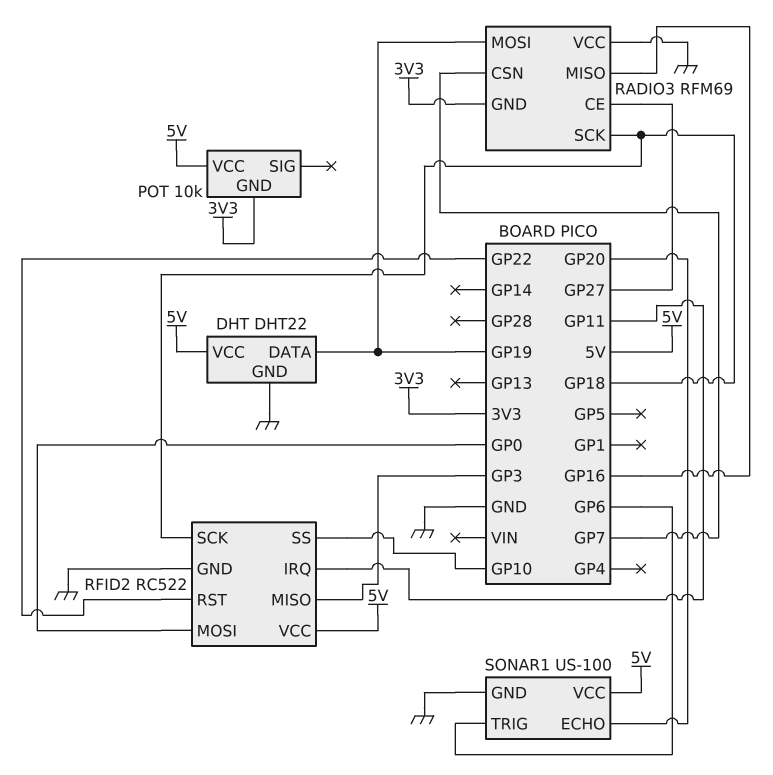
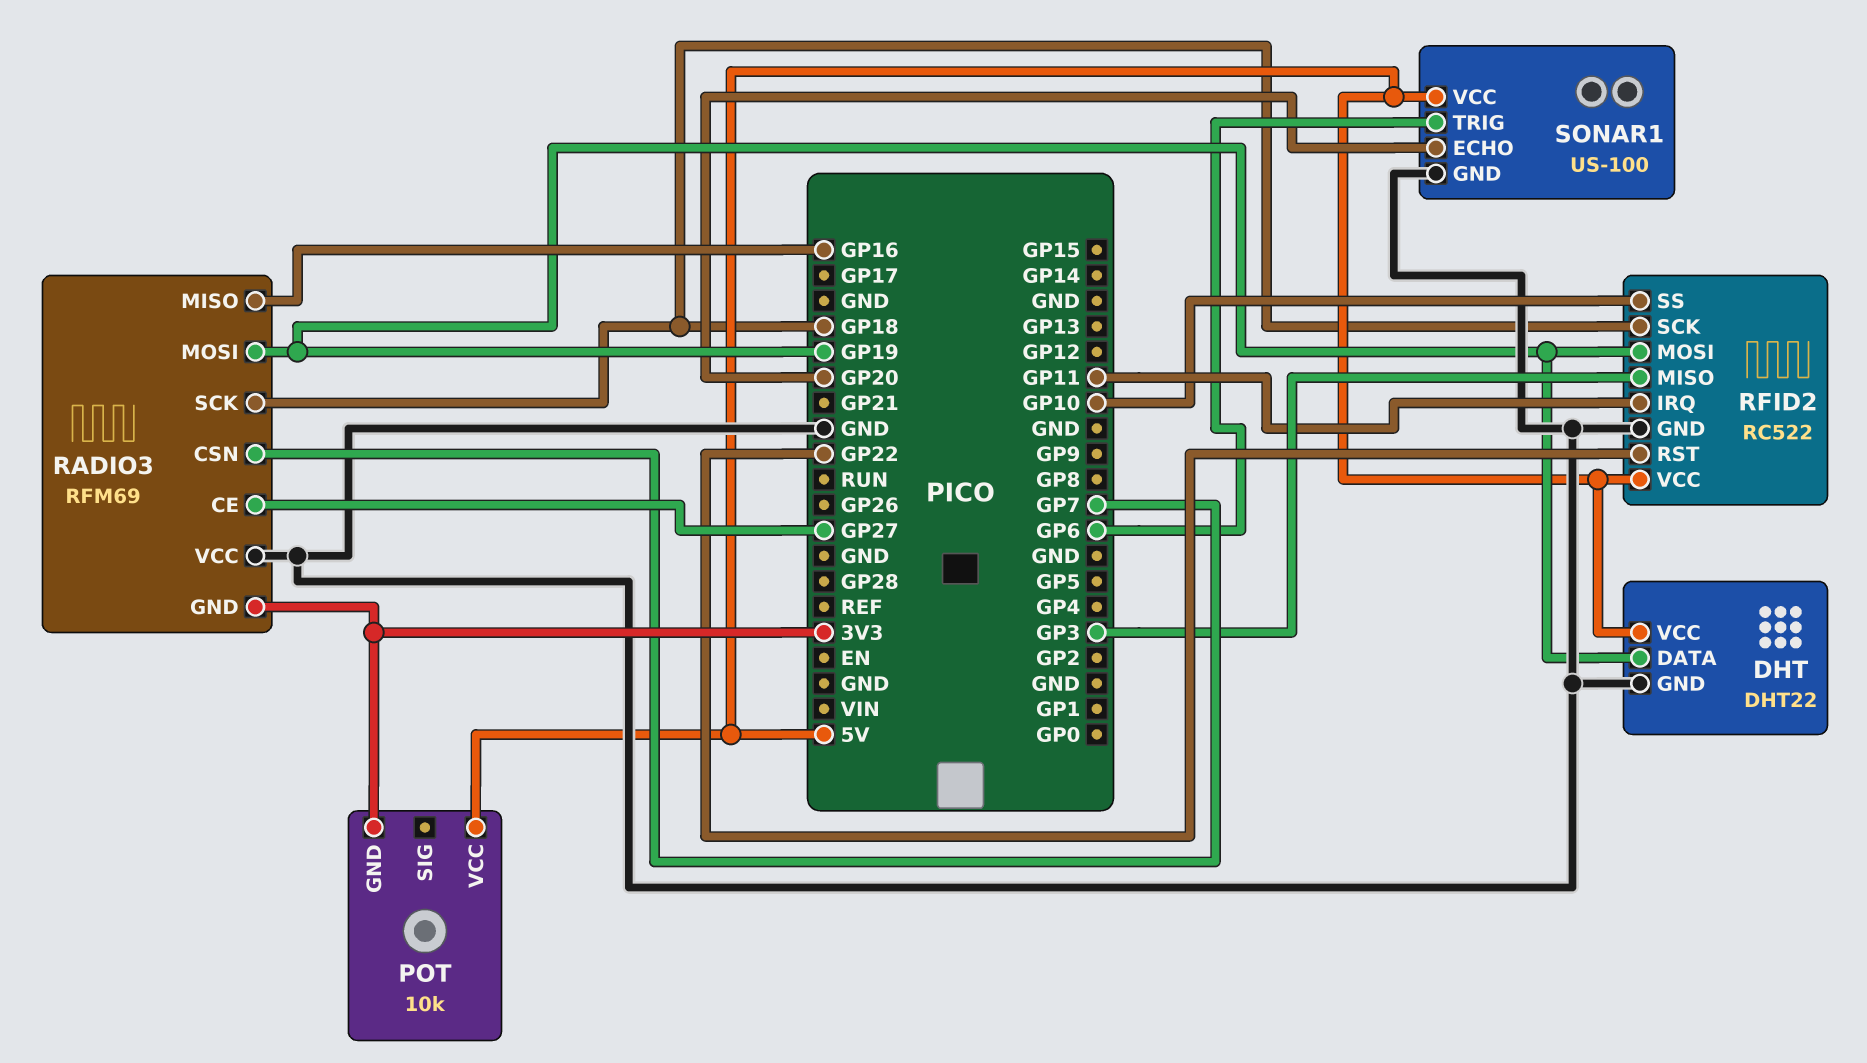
RFID2 pin MOSI: GP0 -> GP19

